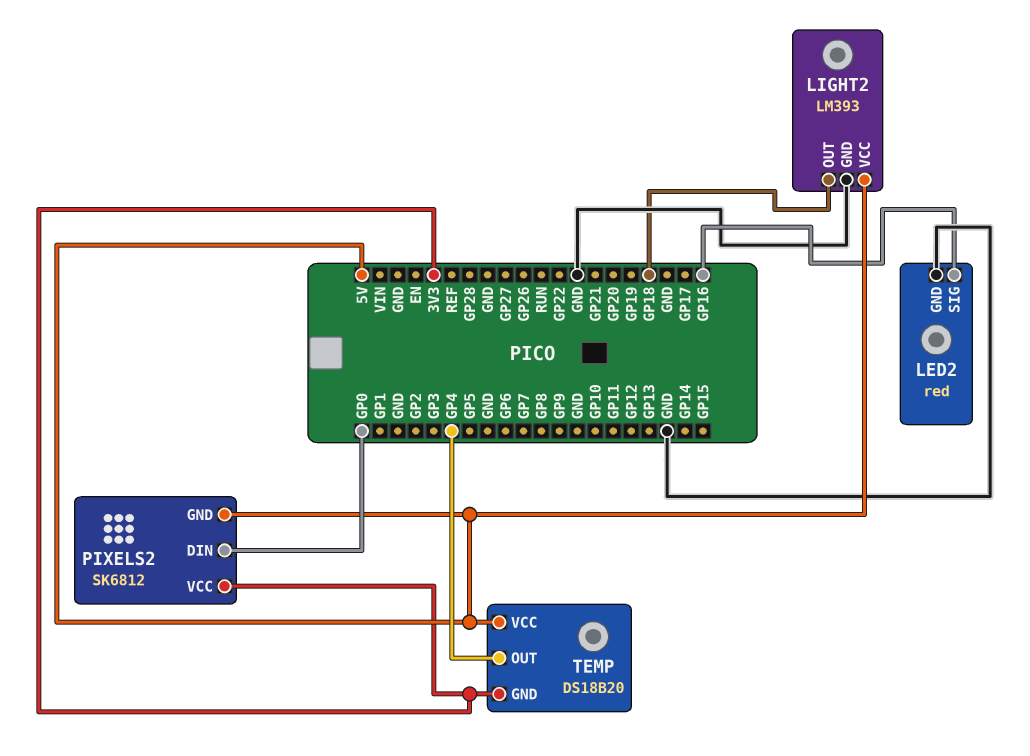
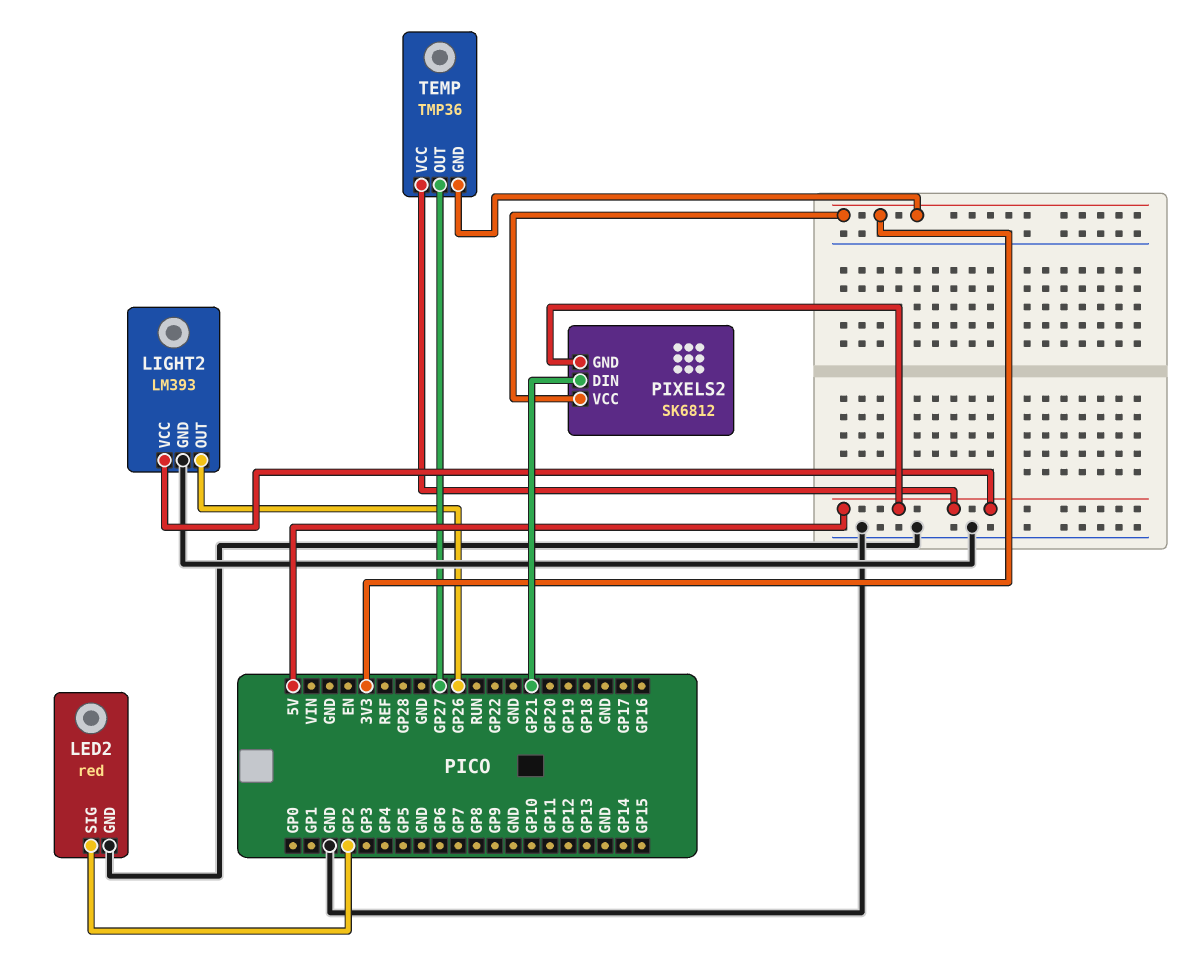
LED2 pin SIG: GP16 -> GP2
LIGHT2 pin OUT: GP18 -> GP26
PIXELS2 pin DIN: GP0 -> GP21
TEMP: DS18B20 -> TMP36
TEMP pin OUT: GP4 -> GP27

